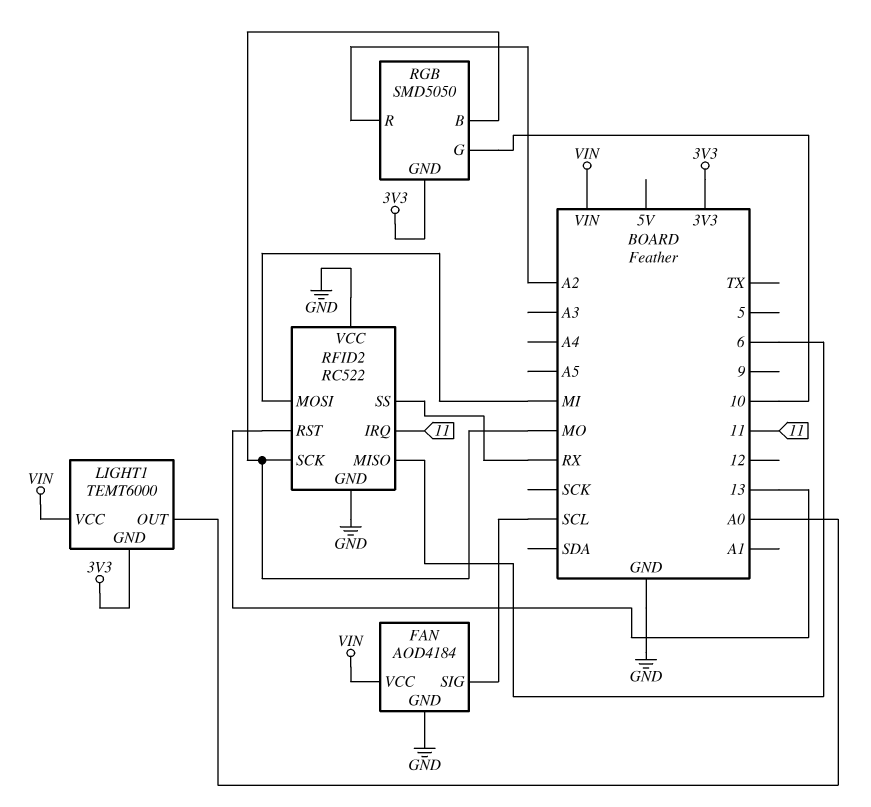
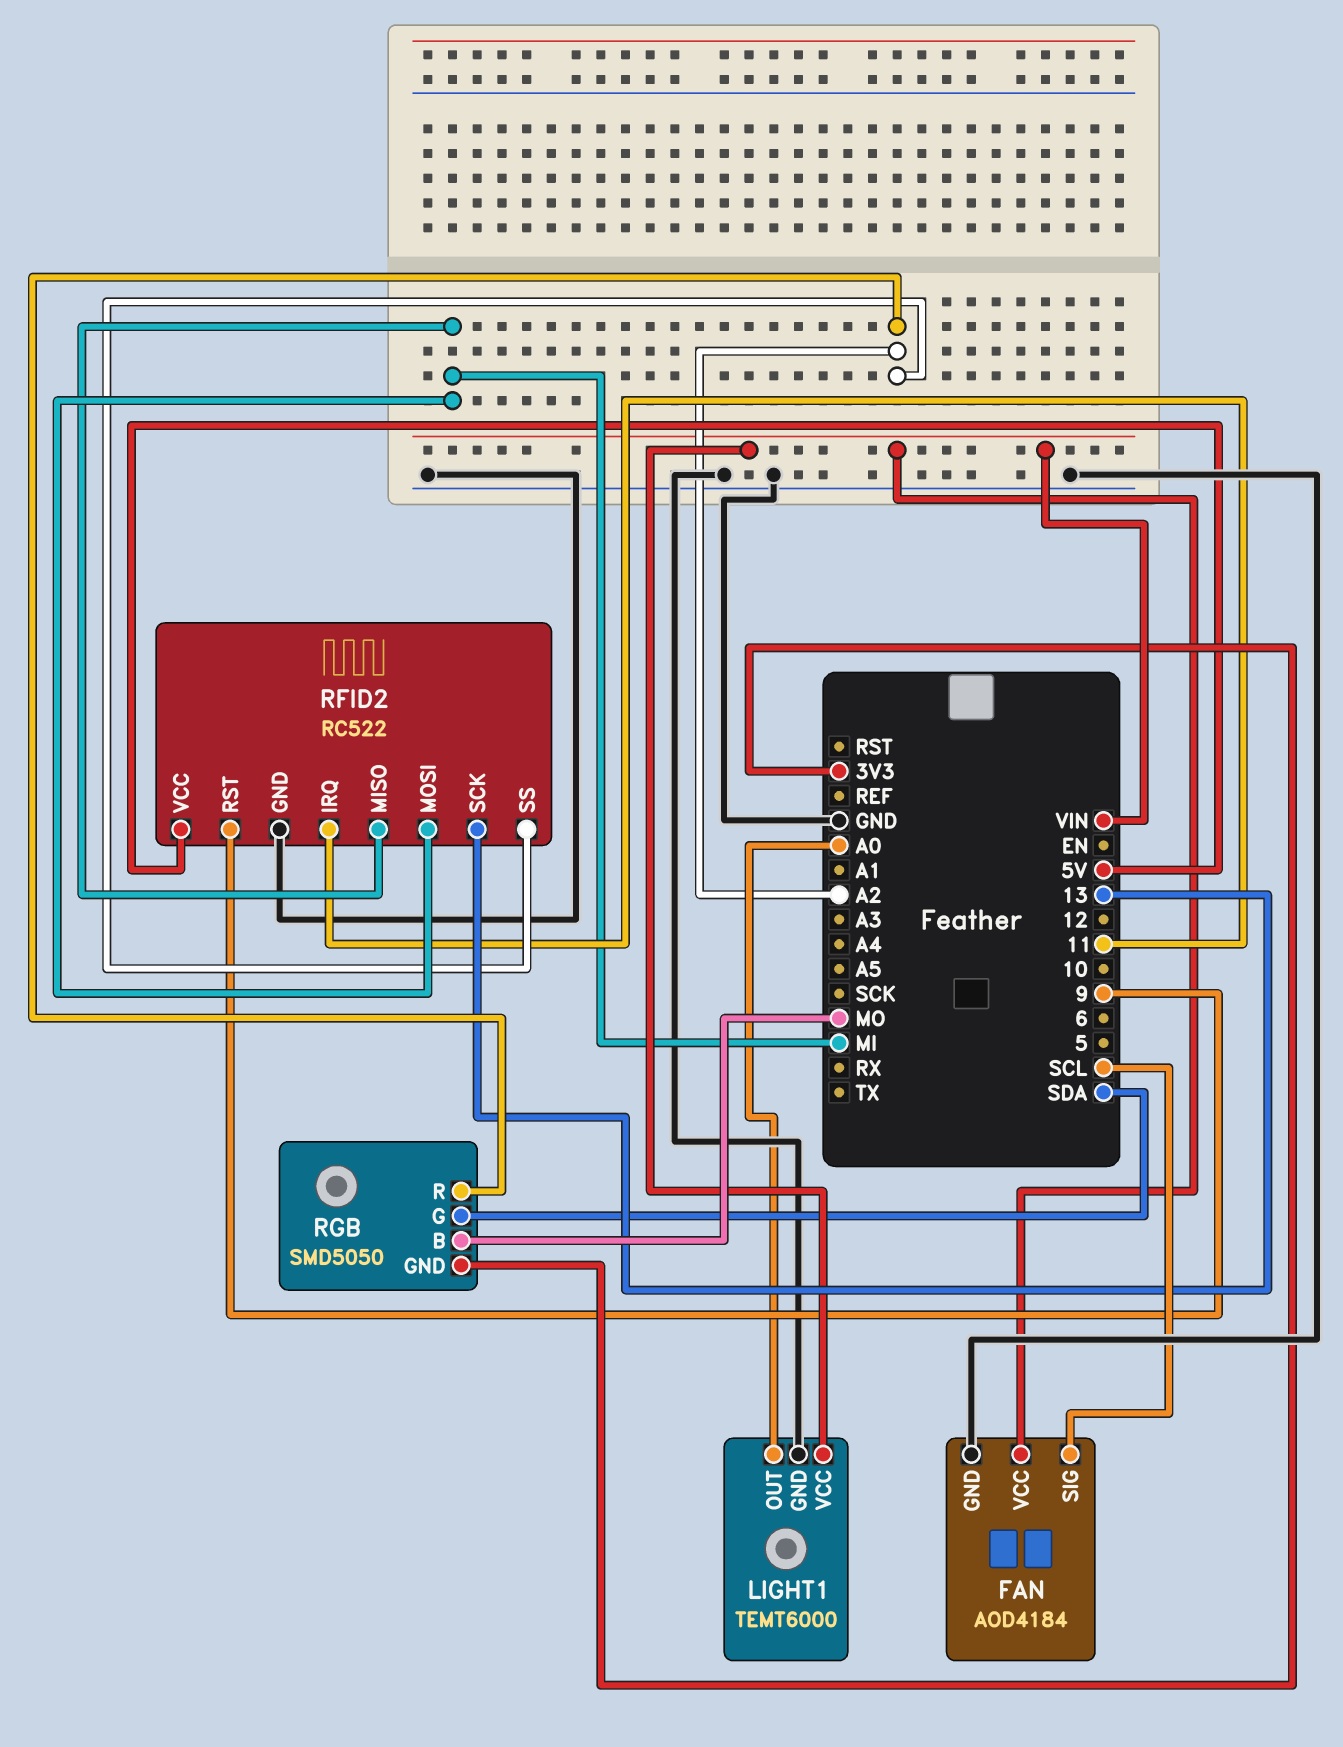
LIGHT1 pin GND: 3V3 -> GND
RFID2 pin MISO: 6 -> MI
RFID2 pin RST: 13 -> 9
RFID2 pin SCK: MO -> 13
RFID2 pin SS: RX -> A2
RFID2 pin VCC: GND -> 5V
RGB pin G: 10 -> SDA

